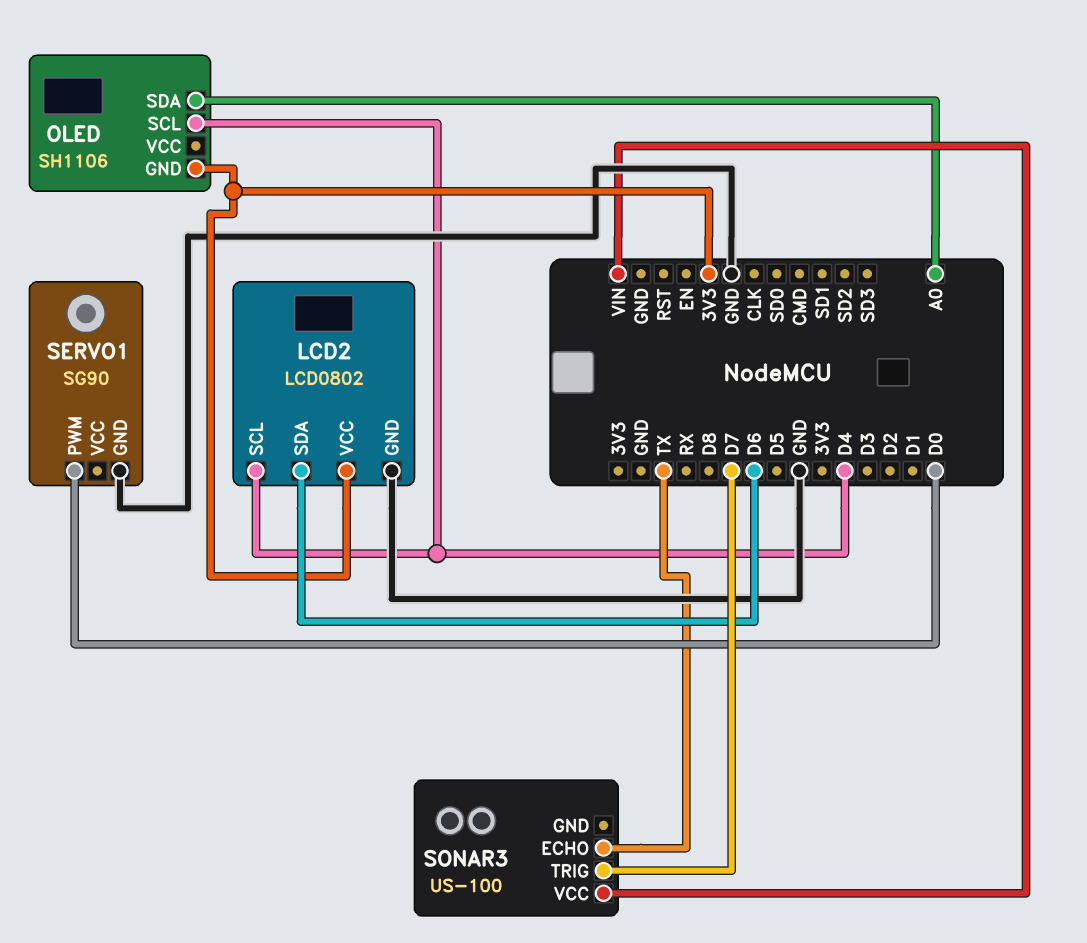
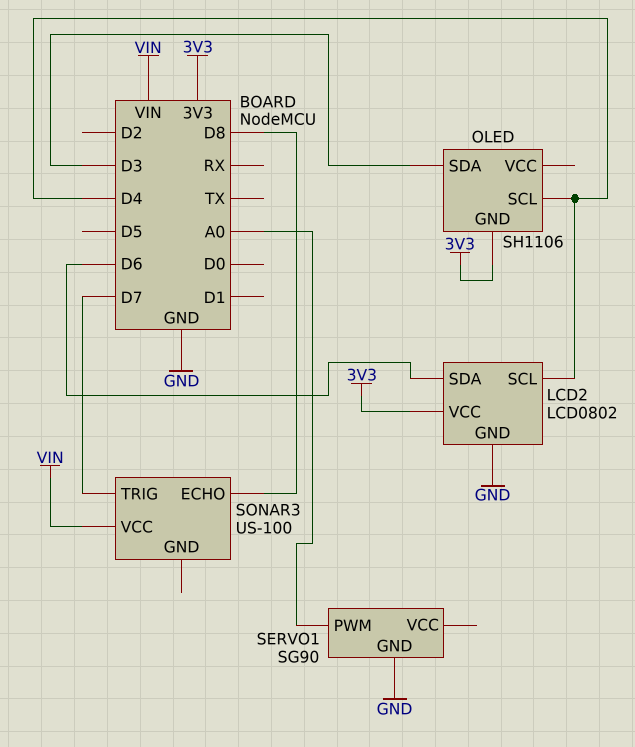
OLED pin SDA: A0 -> D3
SERVO1 pin PWM: D0 -> A0
SONAR3 pin ECHO: TX -> D8

